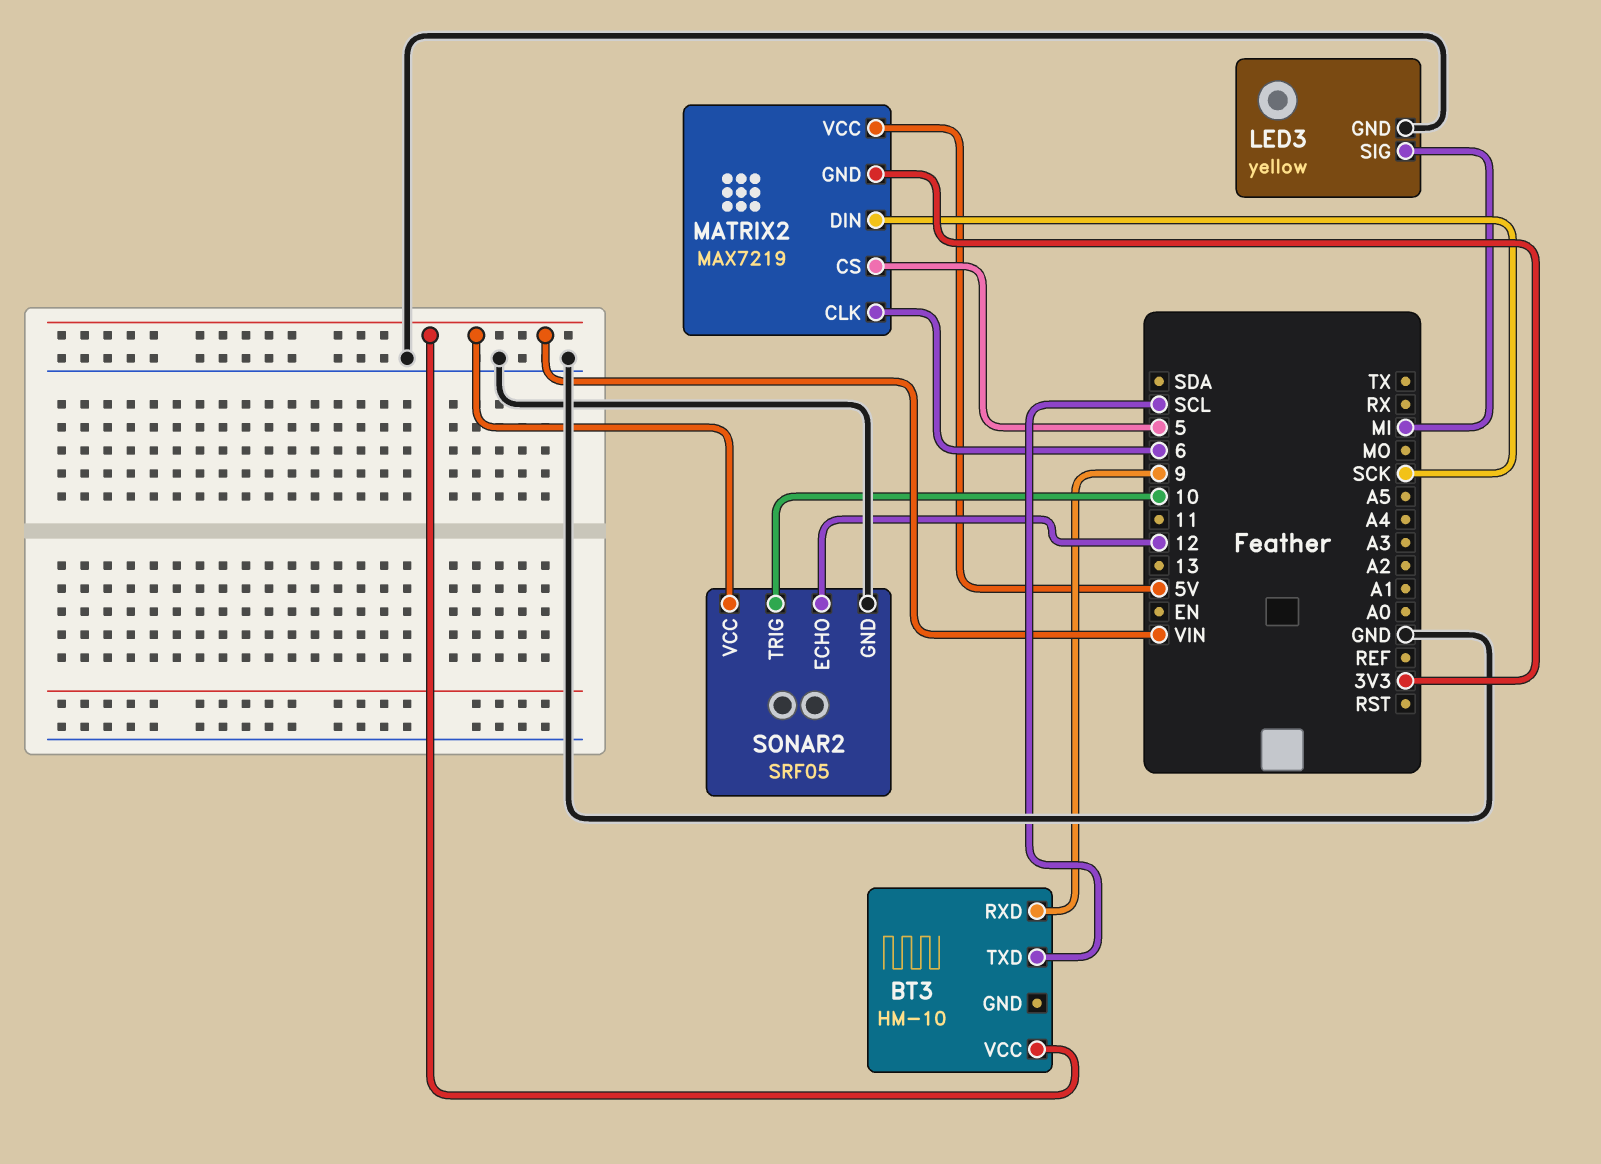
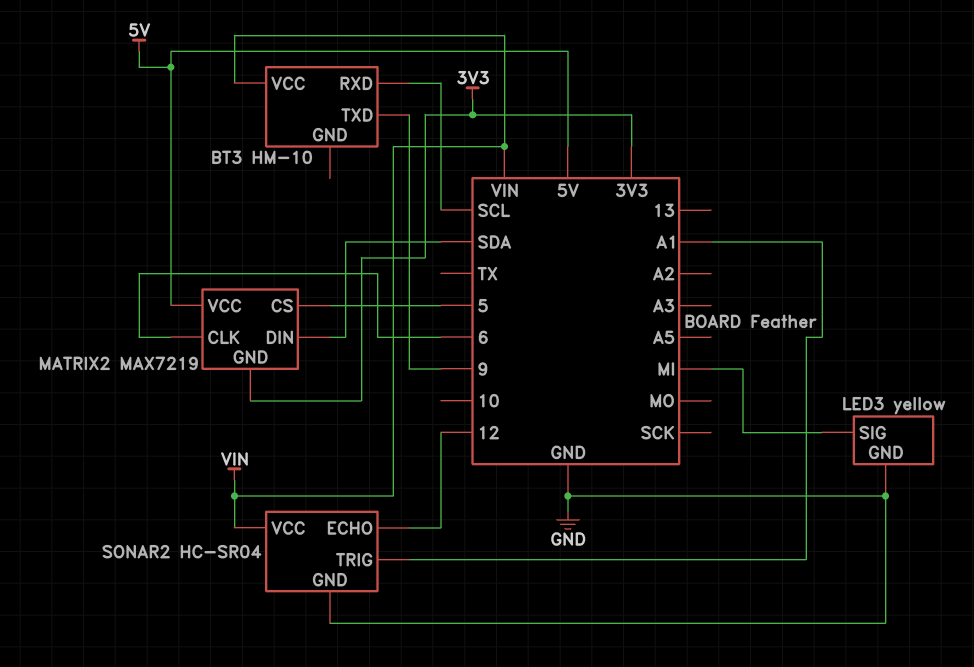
BT3 pin RXD: 9 -> SCL
BT3 pin TXD: SCL -> 9
MATRIX2 pin DIN: SCK -> SDA
SONAR2: SRF05 -> HC-SR04
SONAR2 pin TRIG: 10 -> A1

